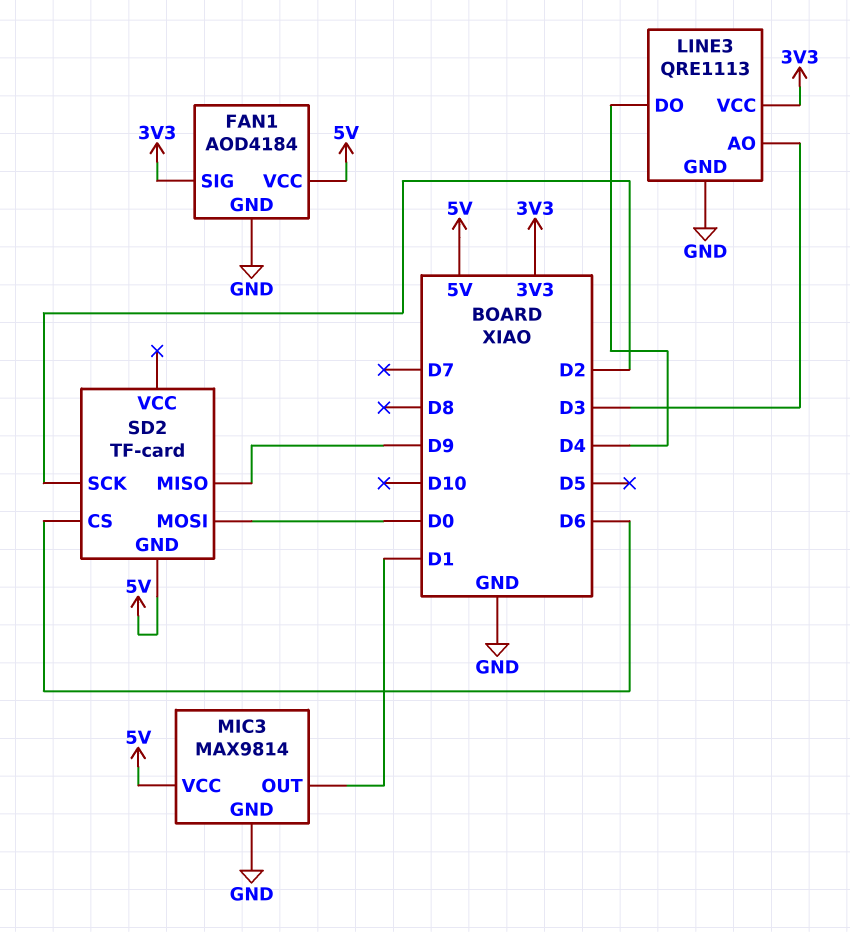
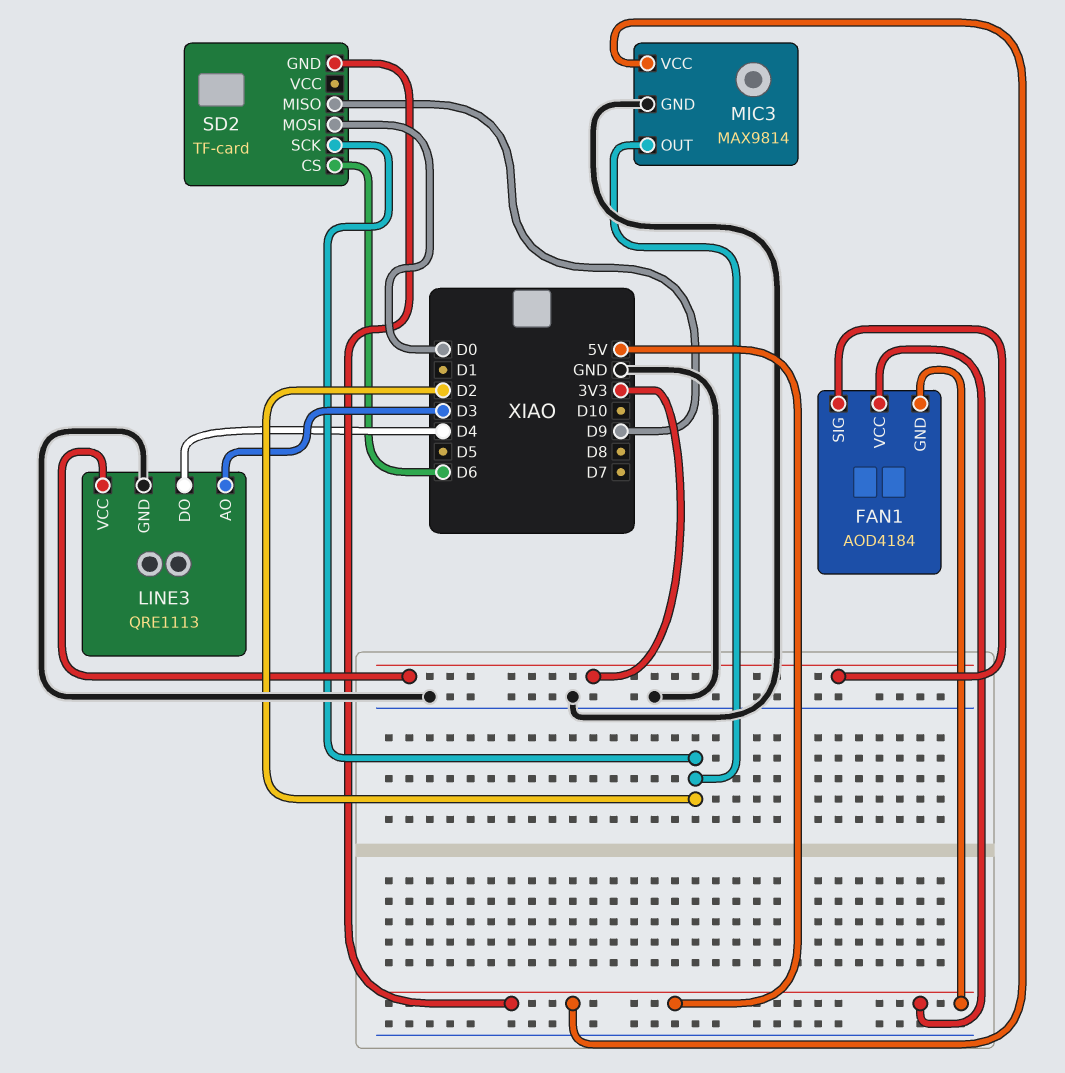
FAN1 pin GND: GND -> 5V
MIC3 pin OUT: D1 -> D2

